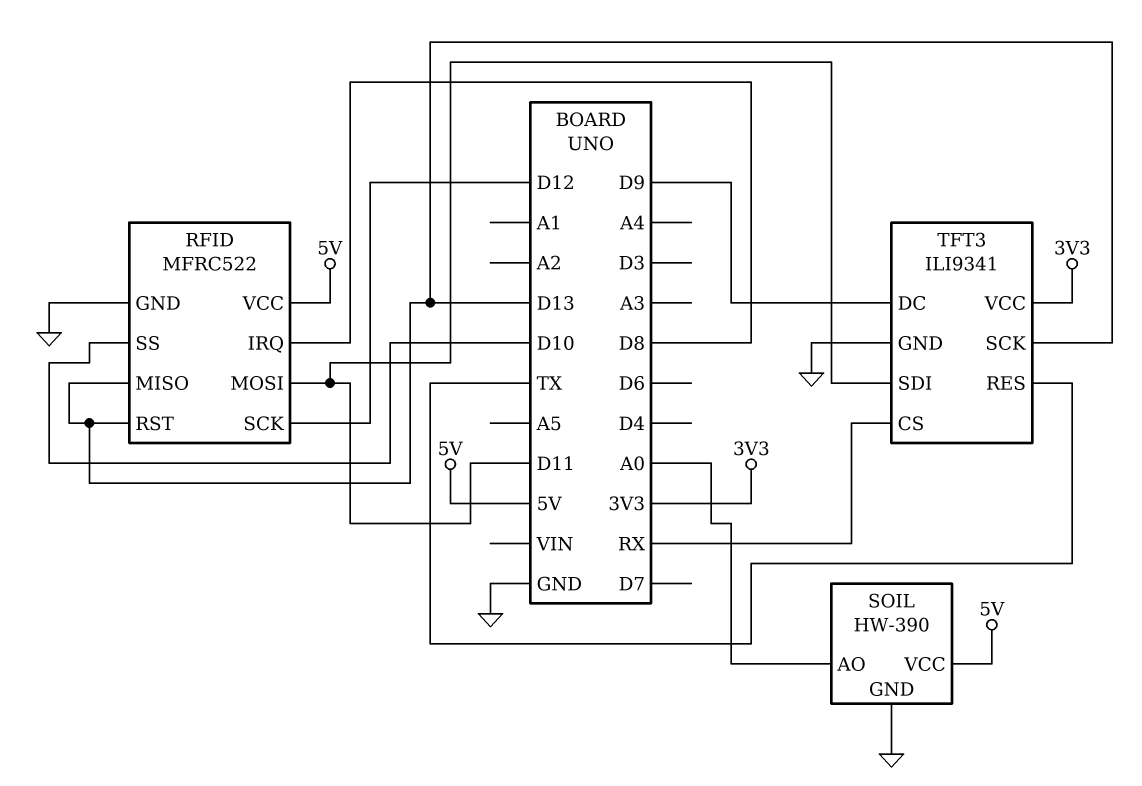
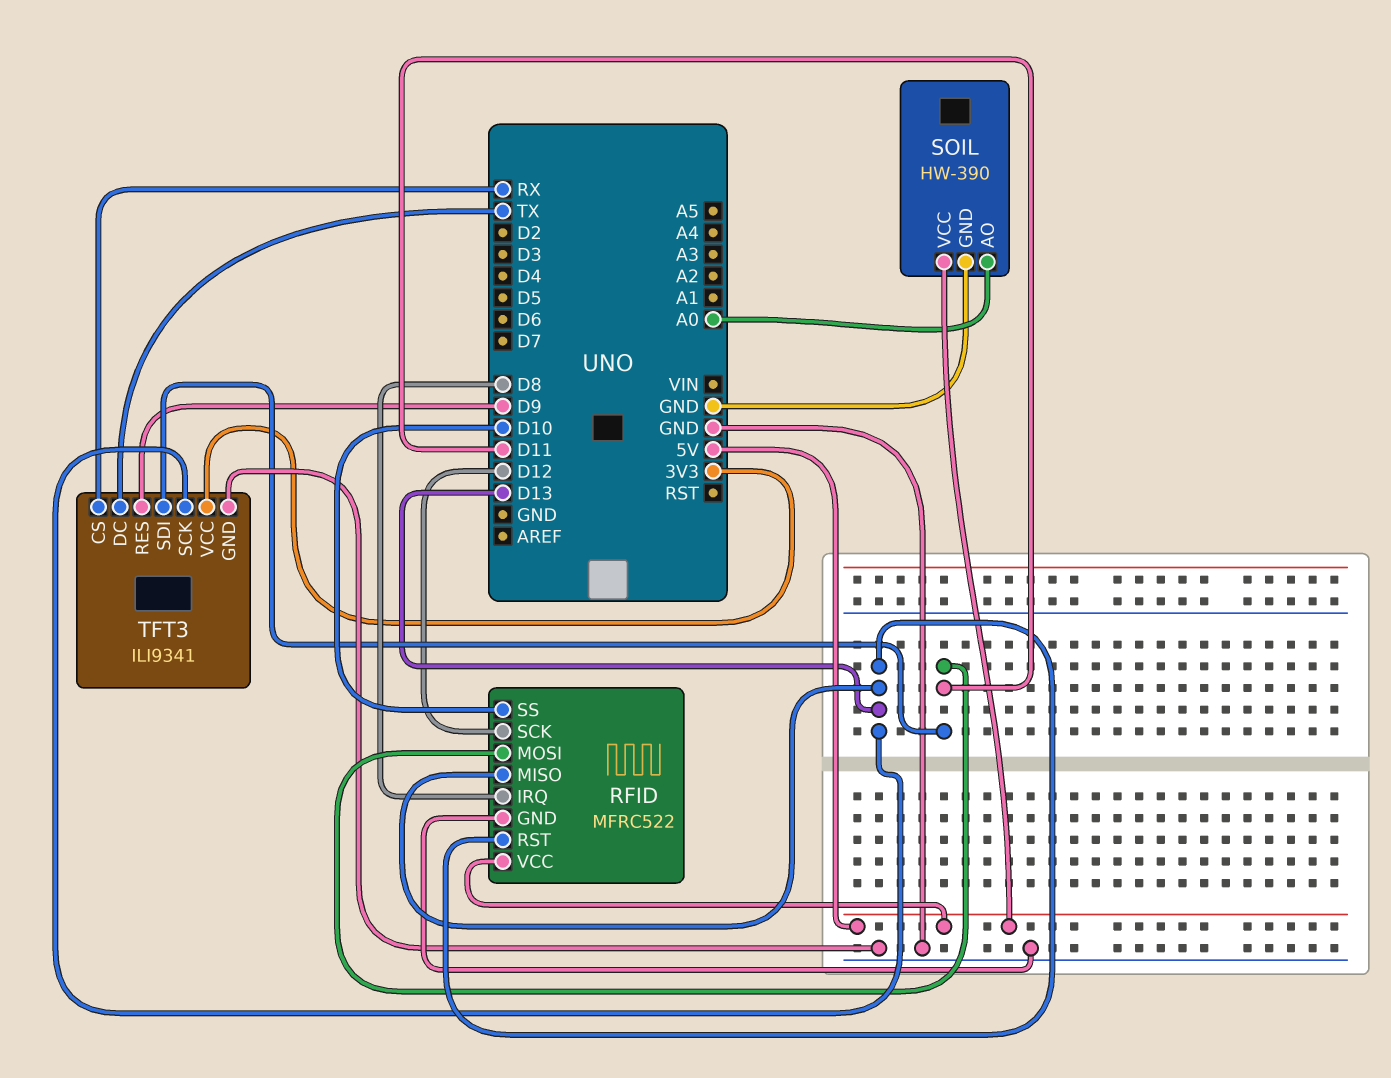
TFT3 pin DC: D9 -> TX
TFT3 pin RES: TX -> D9

